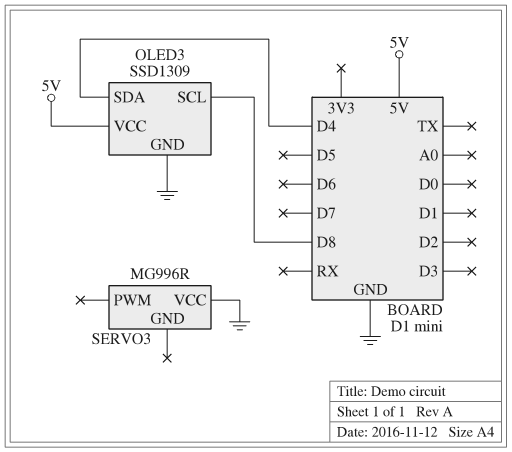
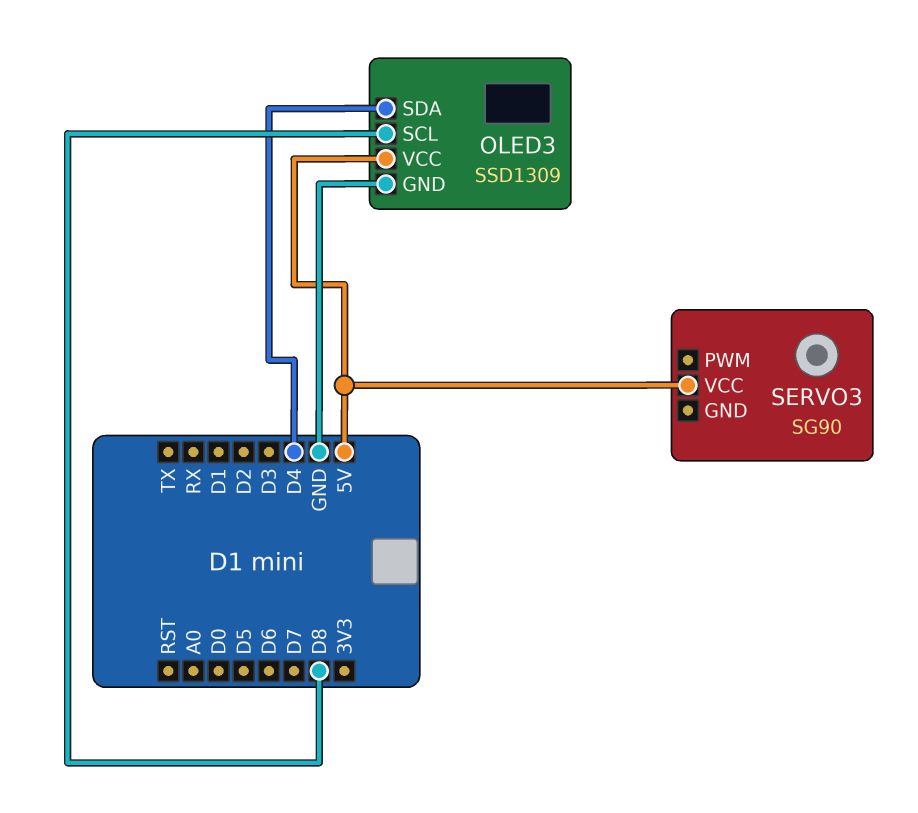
SERVO3: MG996R -> SG90
SERVO3 pin VCC: GND -> 5V

